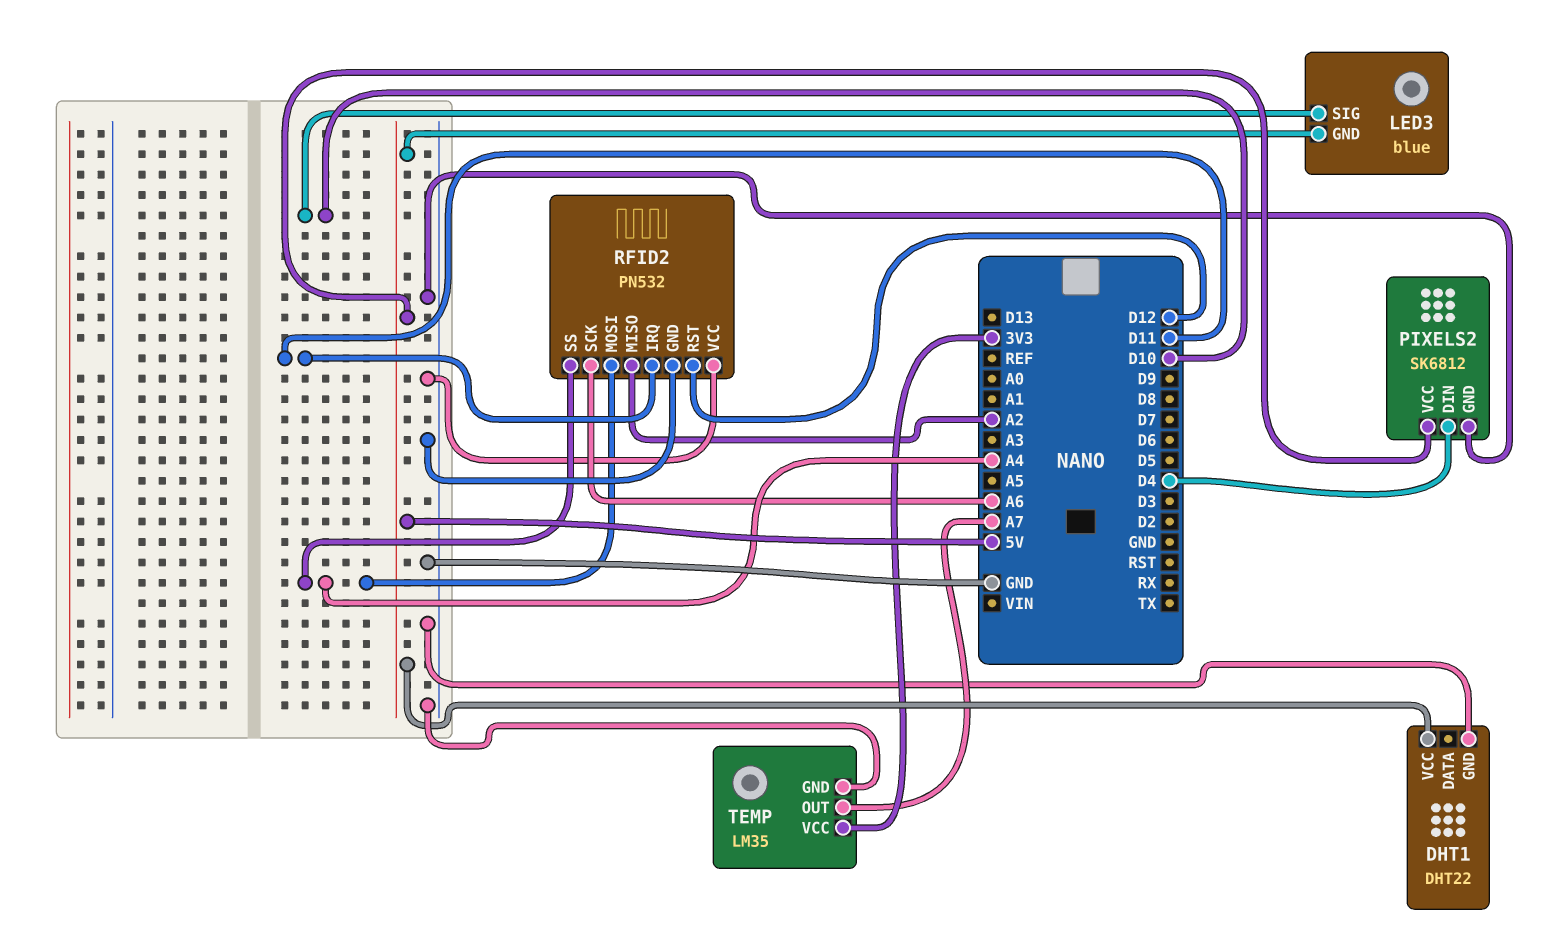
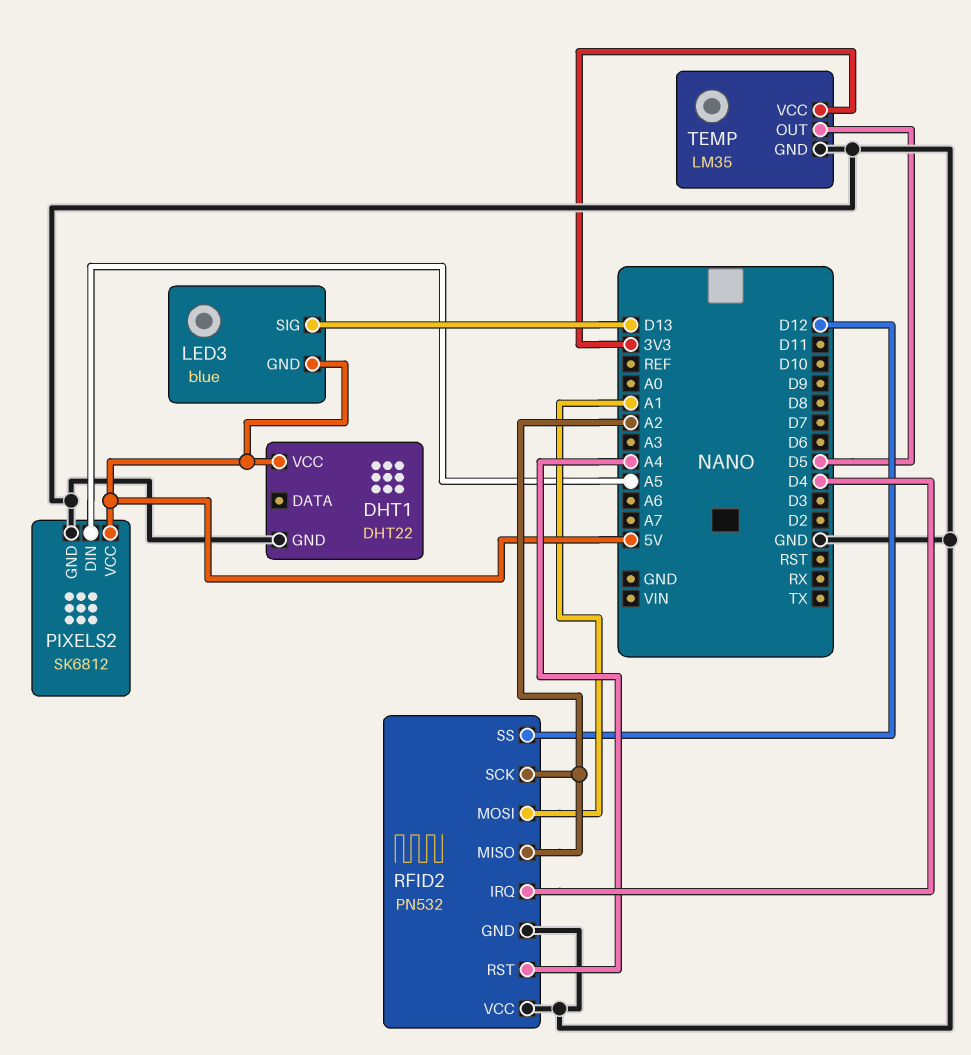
LED3 pin SIG: D10 -> D13
PIXELS2 pin DIN: D4 -> A5
RFID2 pin IRQ: D11 -> D4
RFID2 pin MOSI: A4 -> A1
RFID2 pin RST: D12 -> A4
RFID2 pin SCK: A6 -> A2
RFID2 pin SS: A4 -> D12
TEMP pin OUT: A7 -> D5

